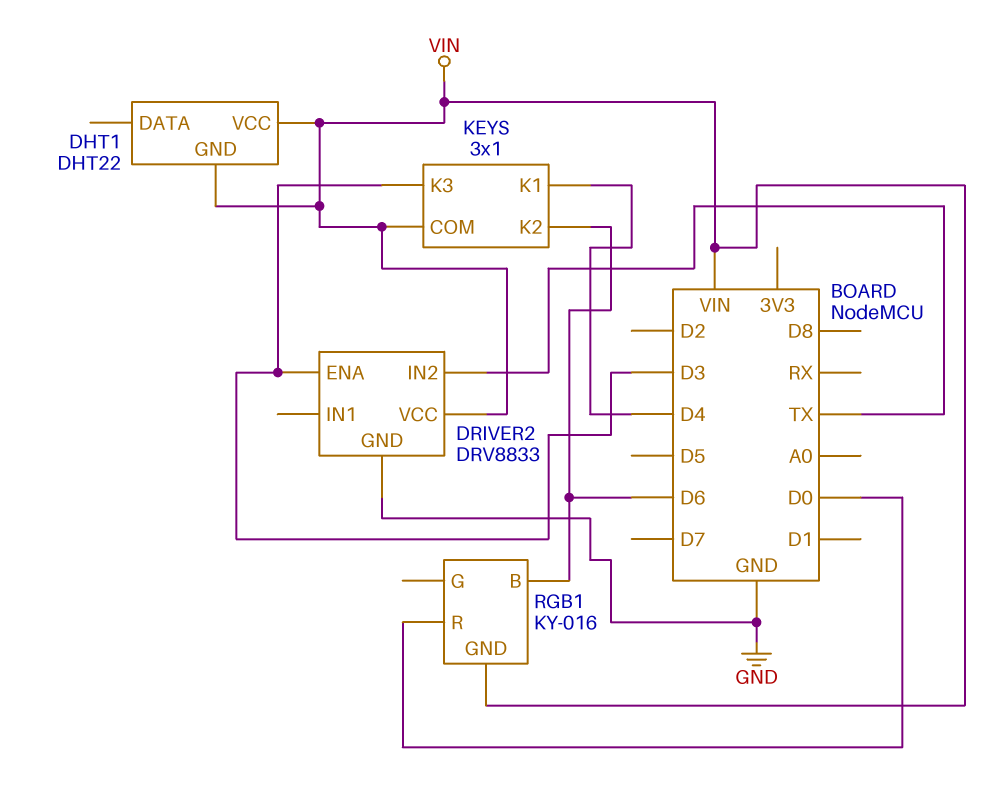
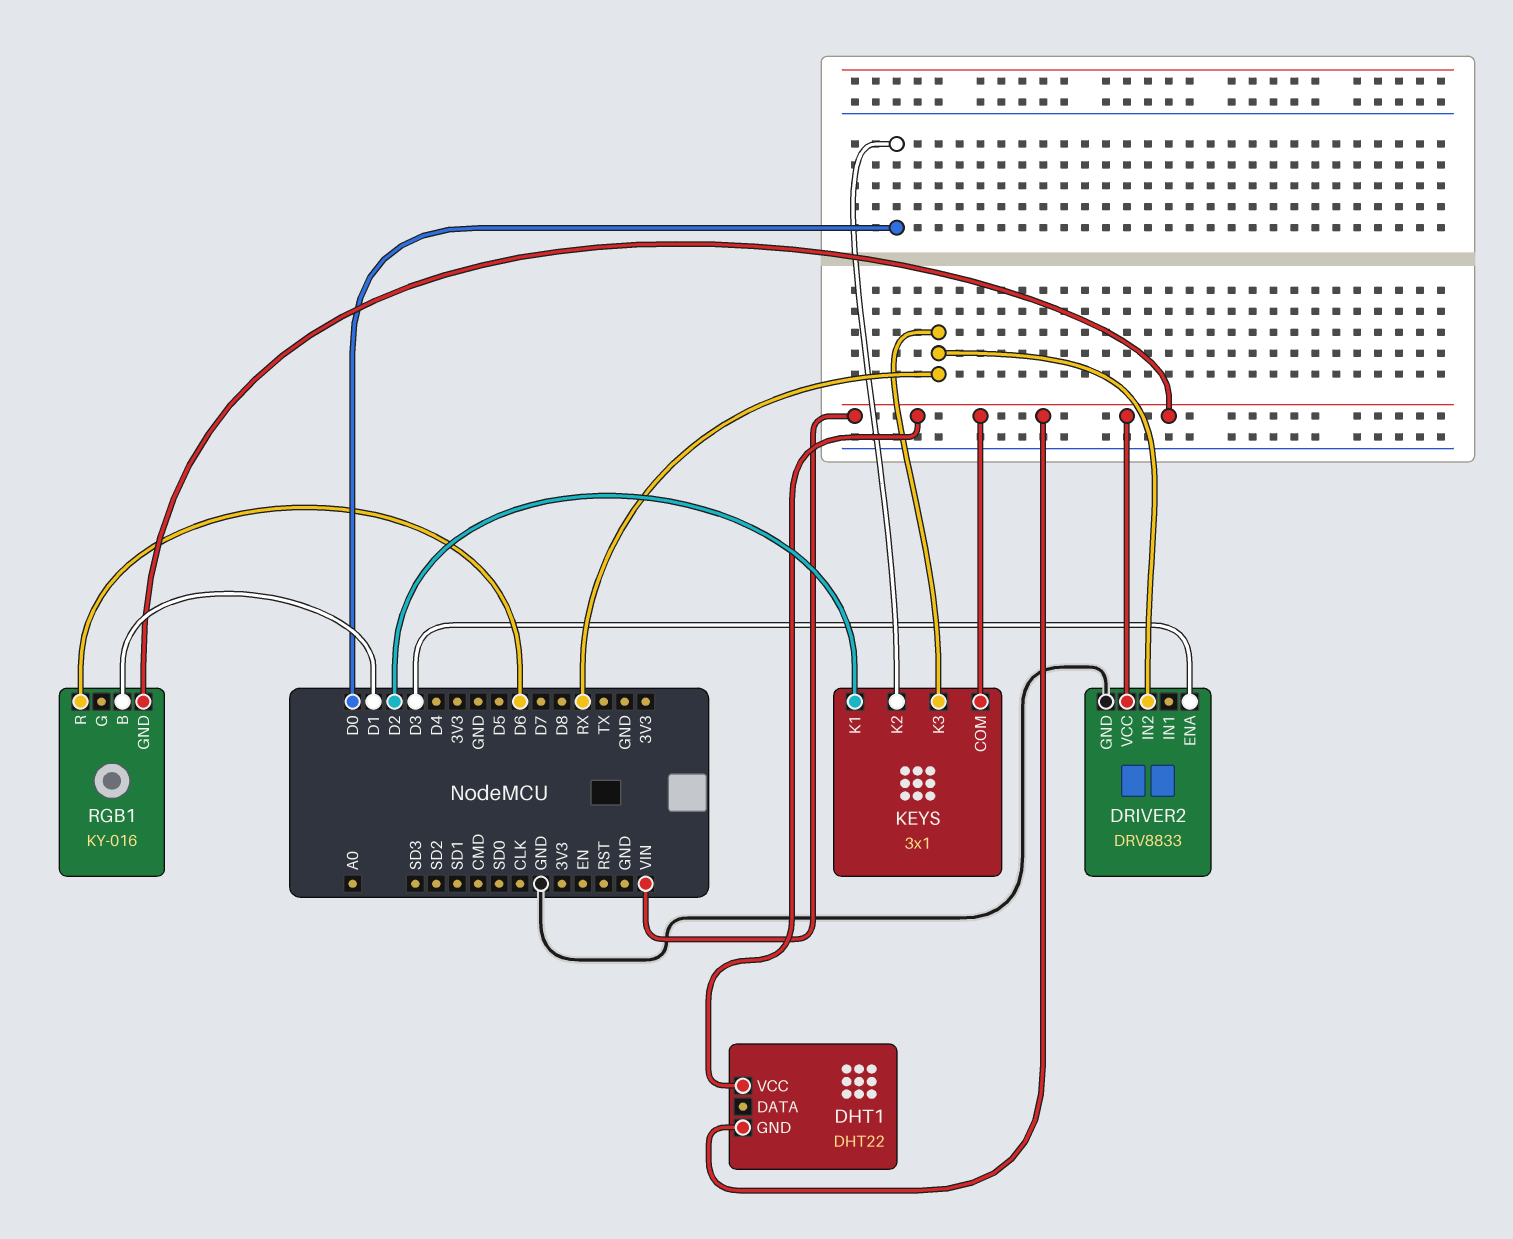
DRIVER2 pin IN2: TX -> RX
KEYS pin K1: D4 -> D2
KEYS pin K2: D6 -> D0
KEYS pin K3: D3 -> RX
RGB1 pin B: D6 -> D1
RGB1 pin R: D0 -> D6

